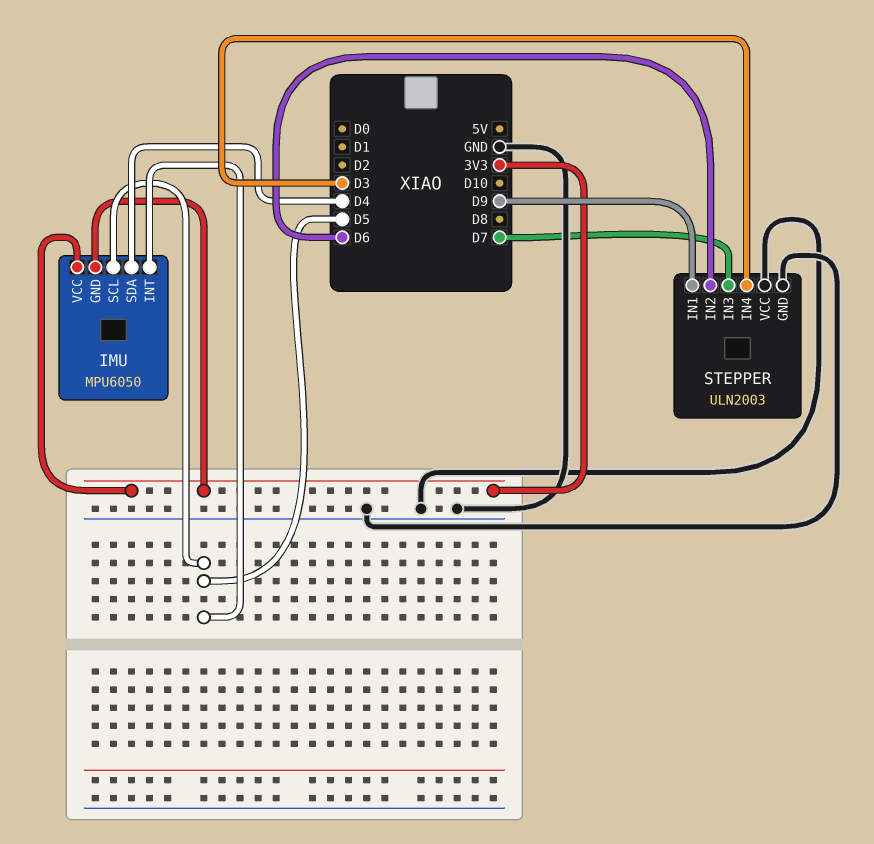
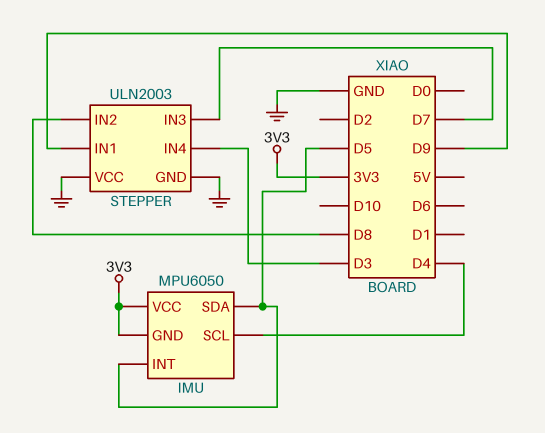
IMU pin SCL: D5 -> D4
IMU pin SDA: D4 -> D5
STEPPER pin IN2: D6 -> D8

